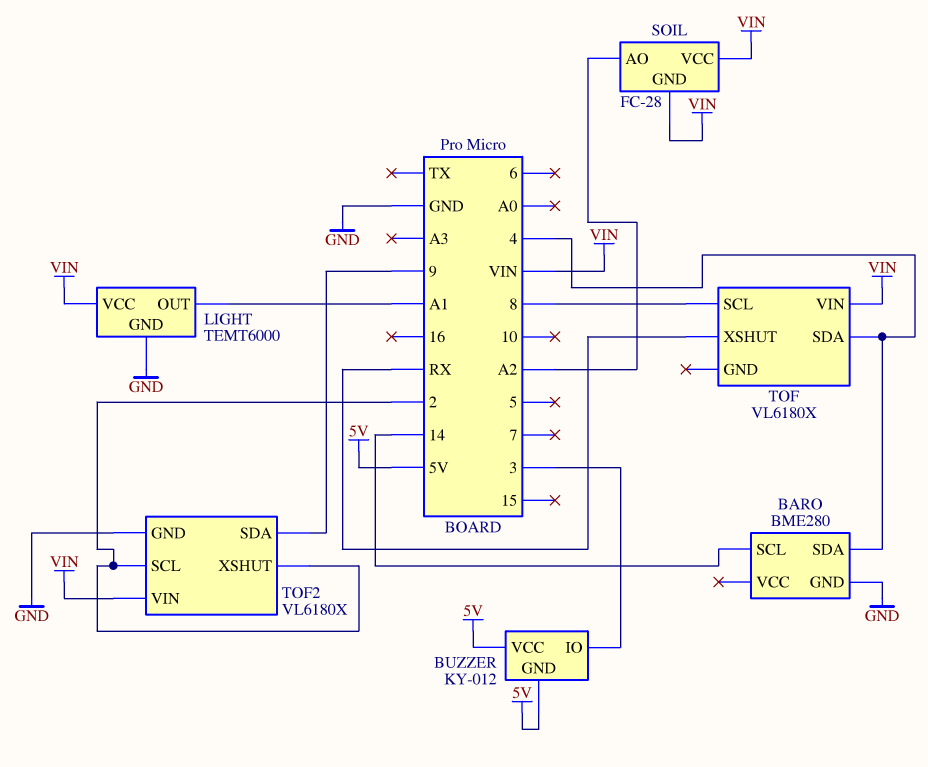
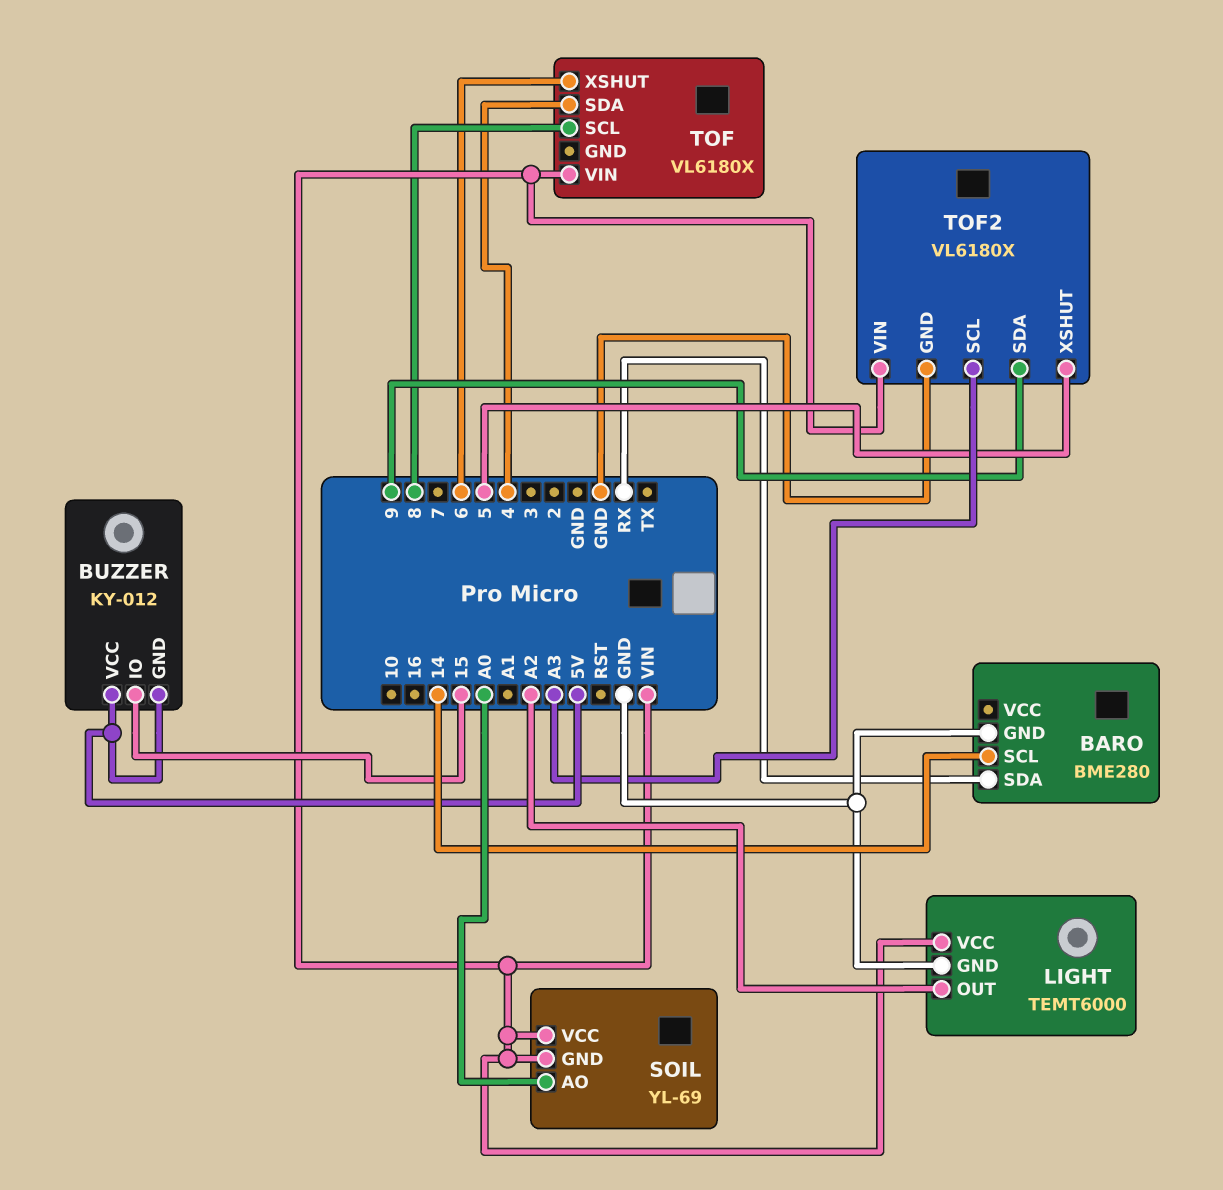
BARO pin SDA: 4 -> RX
BUZZER pin IO: 3 -> 15
LIGHT pin OUT: A1 -> A2
SOIL: FC-28 -> YL-69
SOIL pin AO: A2 -> A0
TOF pin XSHUT: RX -> 6
TOF2 pin SCL: 2 -> A3
TOF2 pin XSHUT: 2 -> 5

